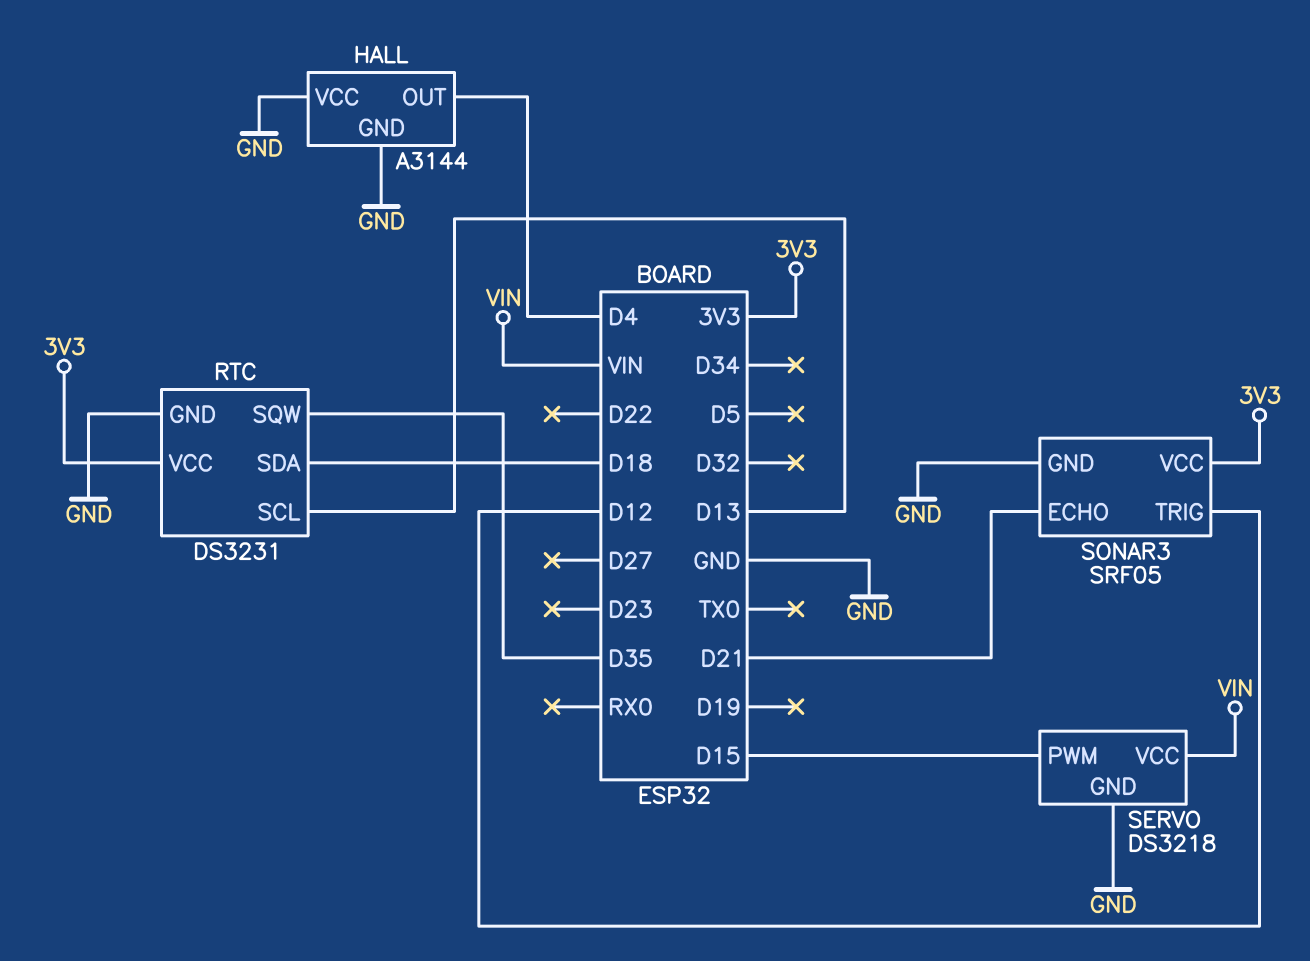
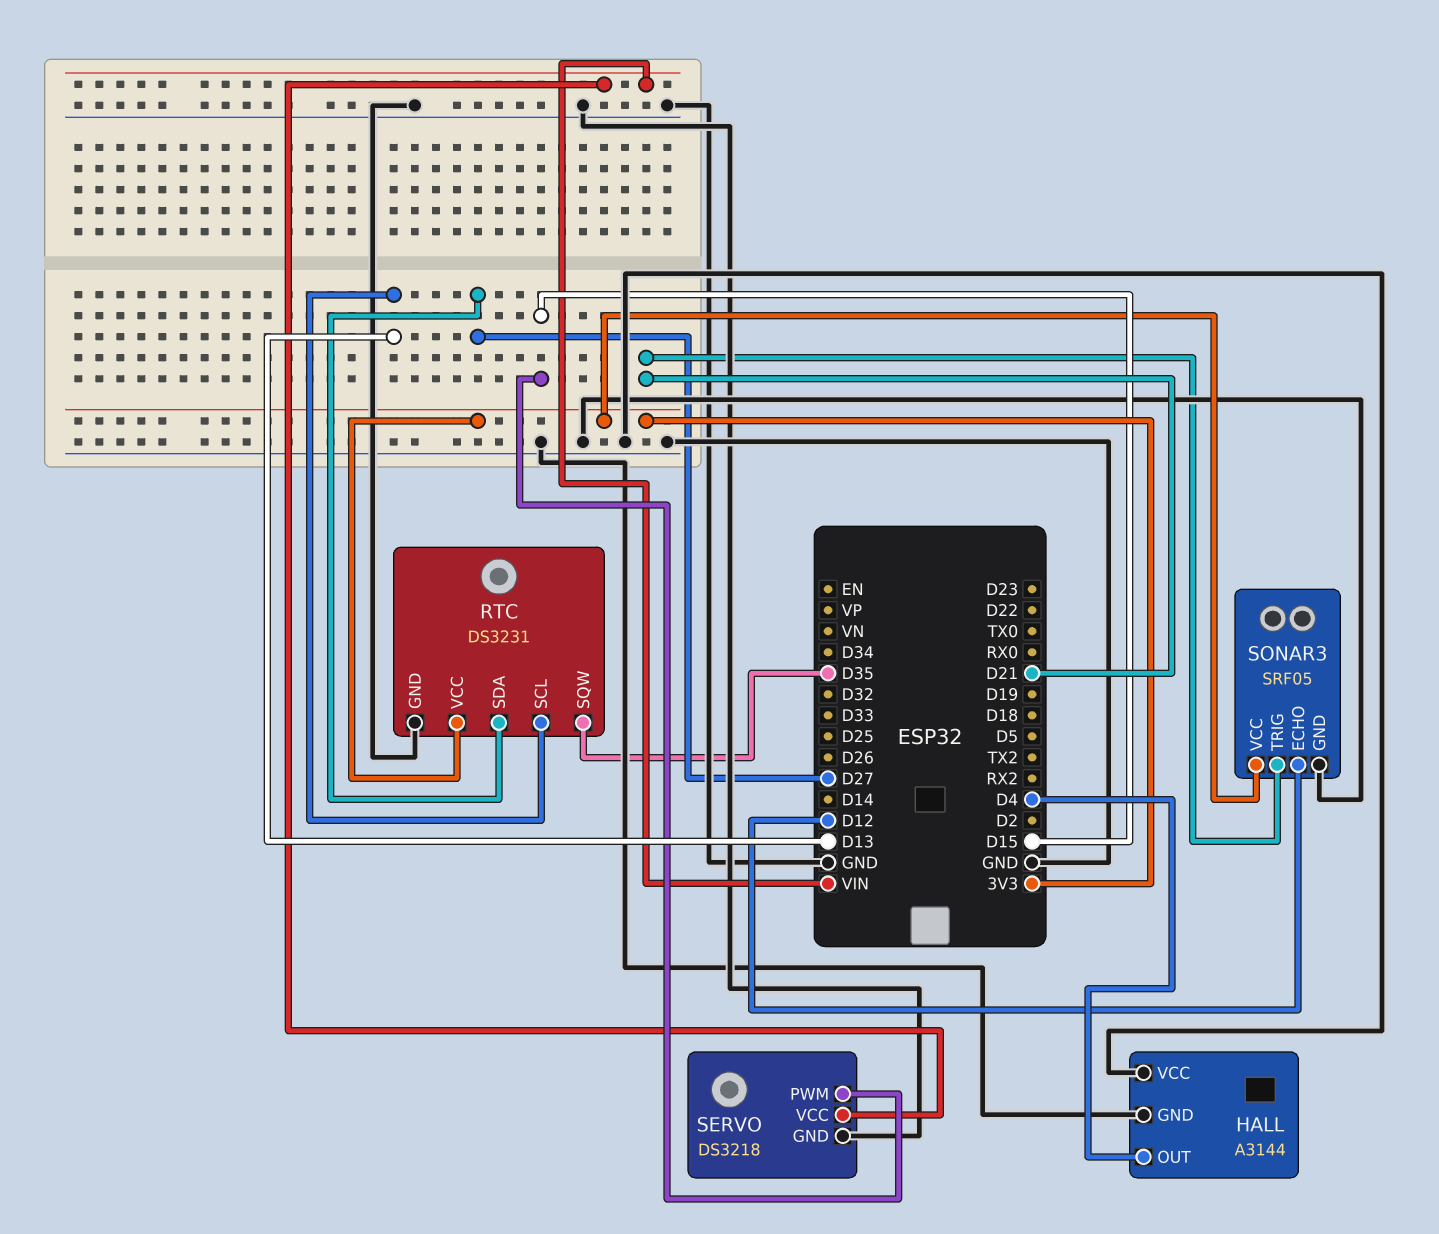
RTC pin SDA: D18 -> D27
SONAR3 pin ECHO: D21 -> D12
SONAR3 pin TRIG: D12 -> D21

